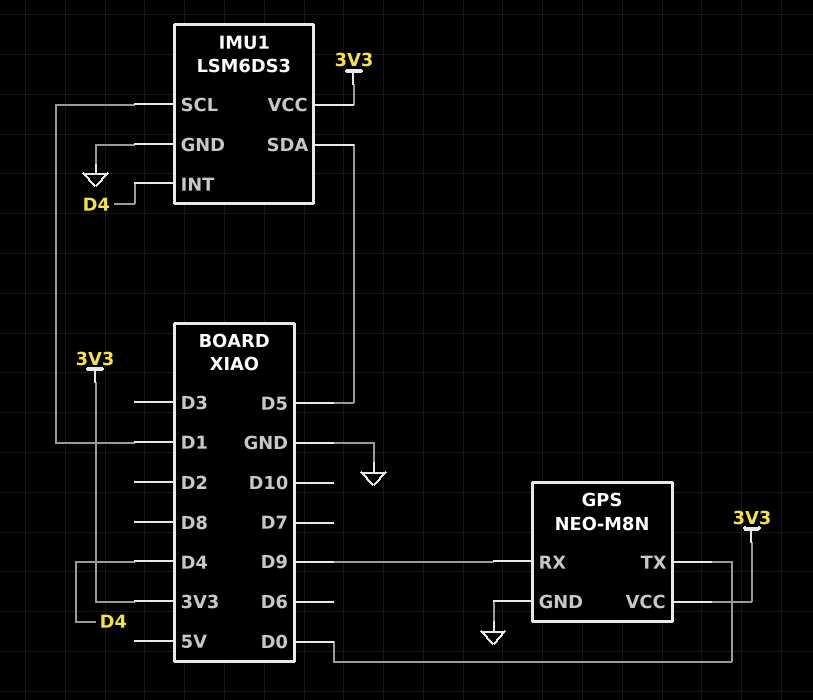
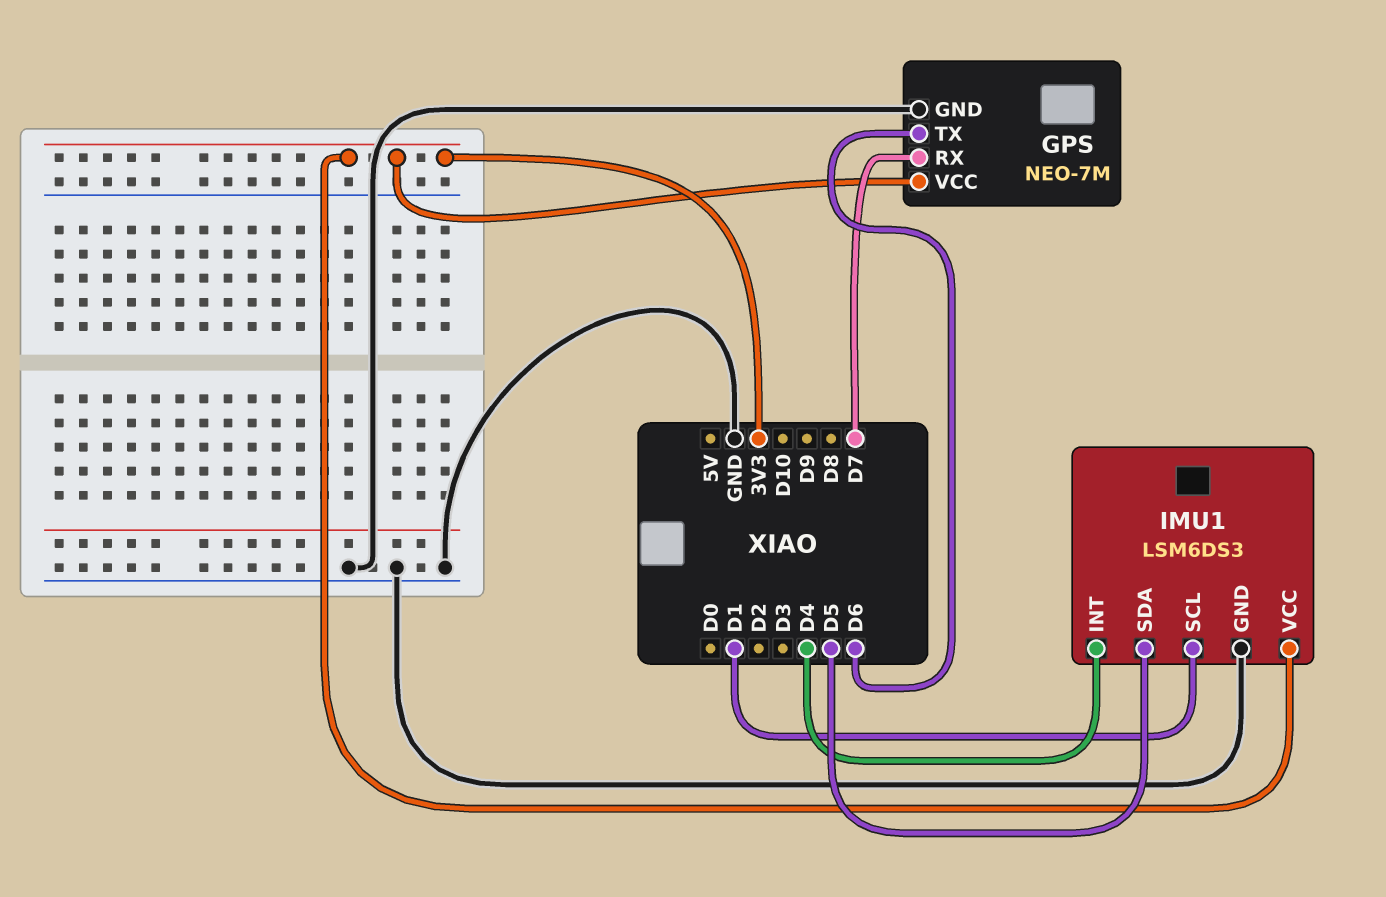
GPS: NEO-M8N -> NEO-7M
GPS pin RX: D9 -> D7
GPS pin TX: D0 -> D6

